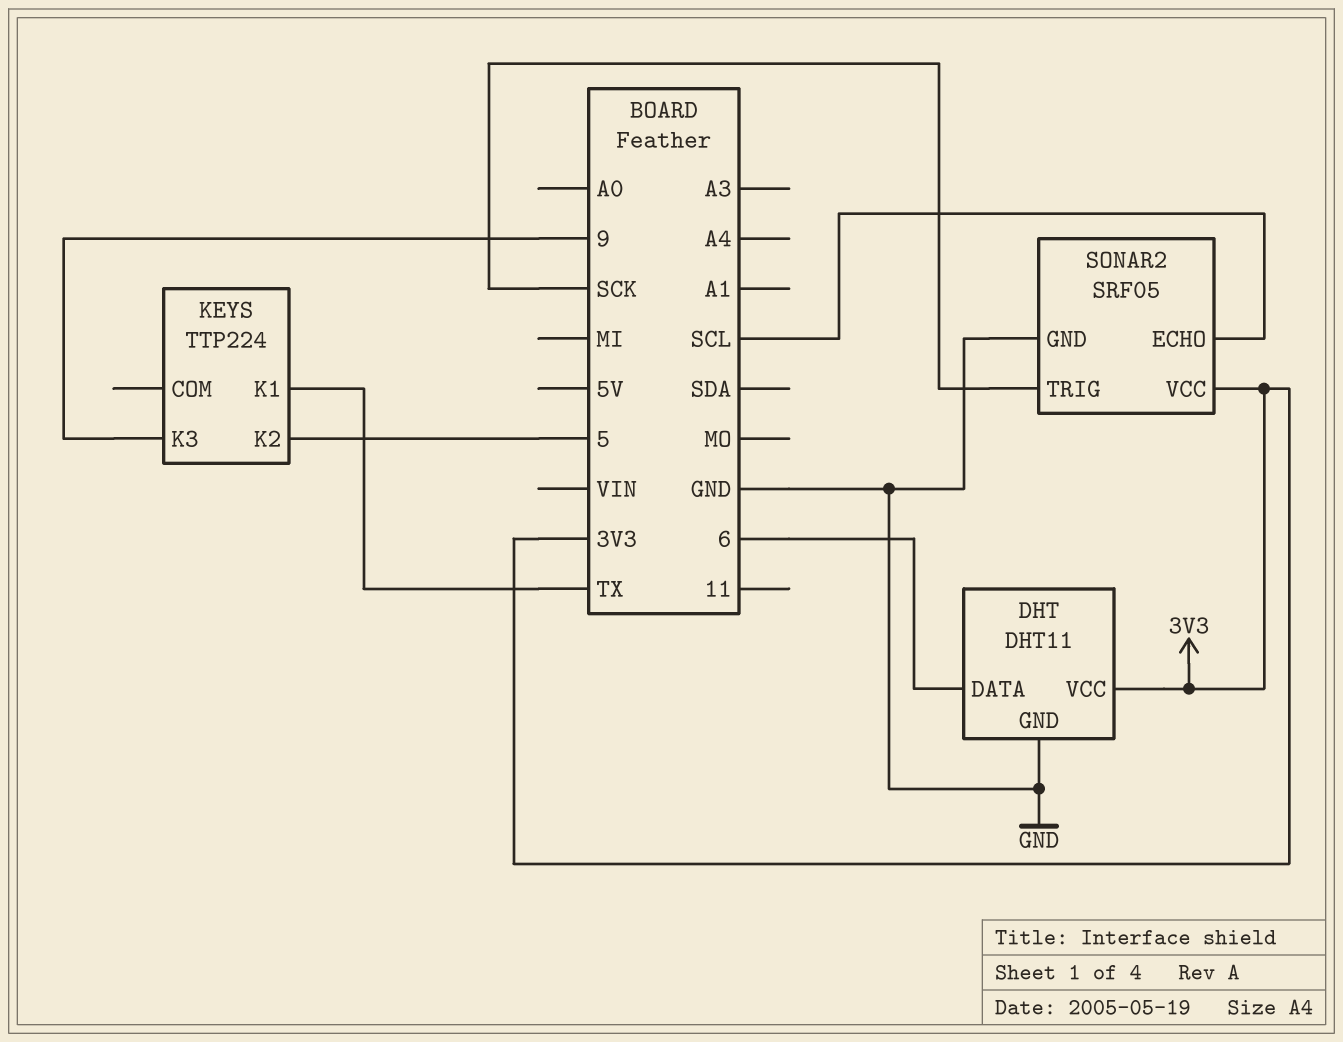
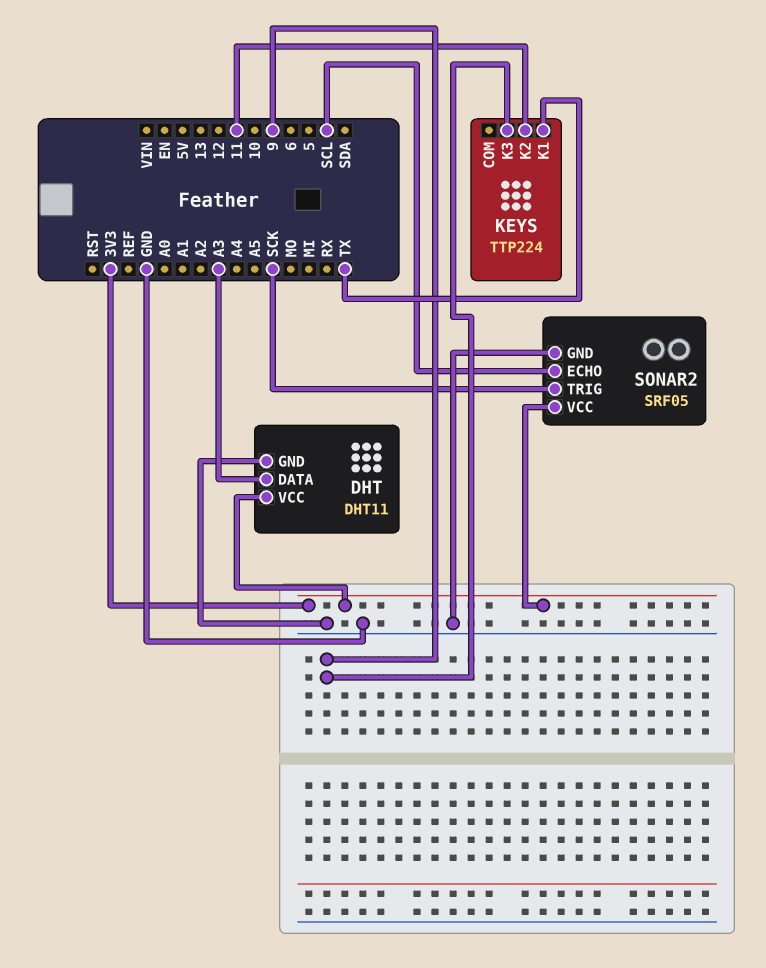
DHT pin DATA: 6 -> A3
KEYS pin K2: 5 -> 11

